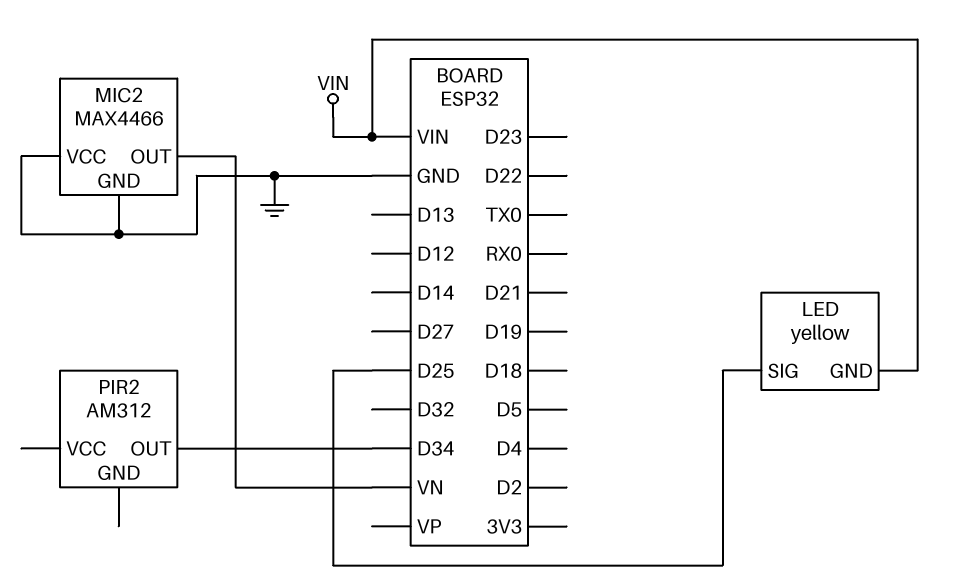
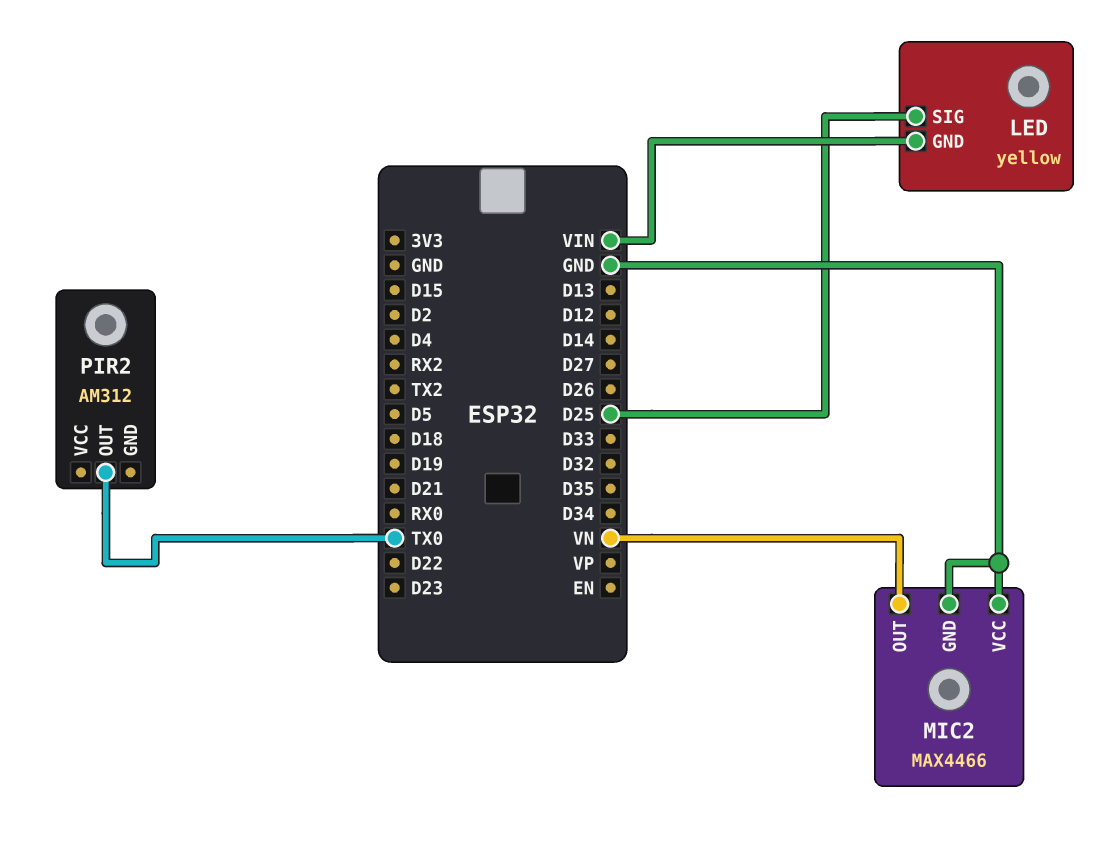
PIR2 pin OUT: D34 -> TX0

